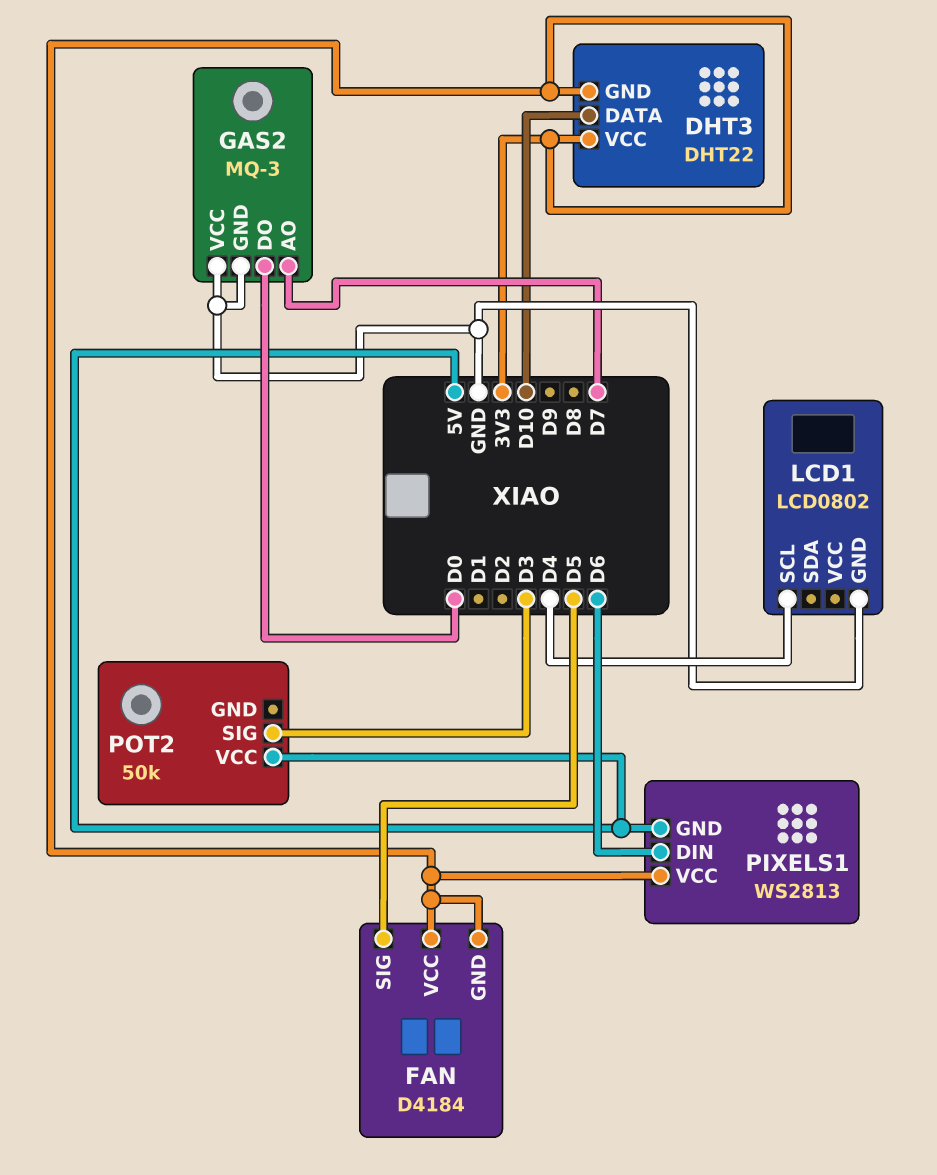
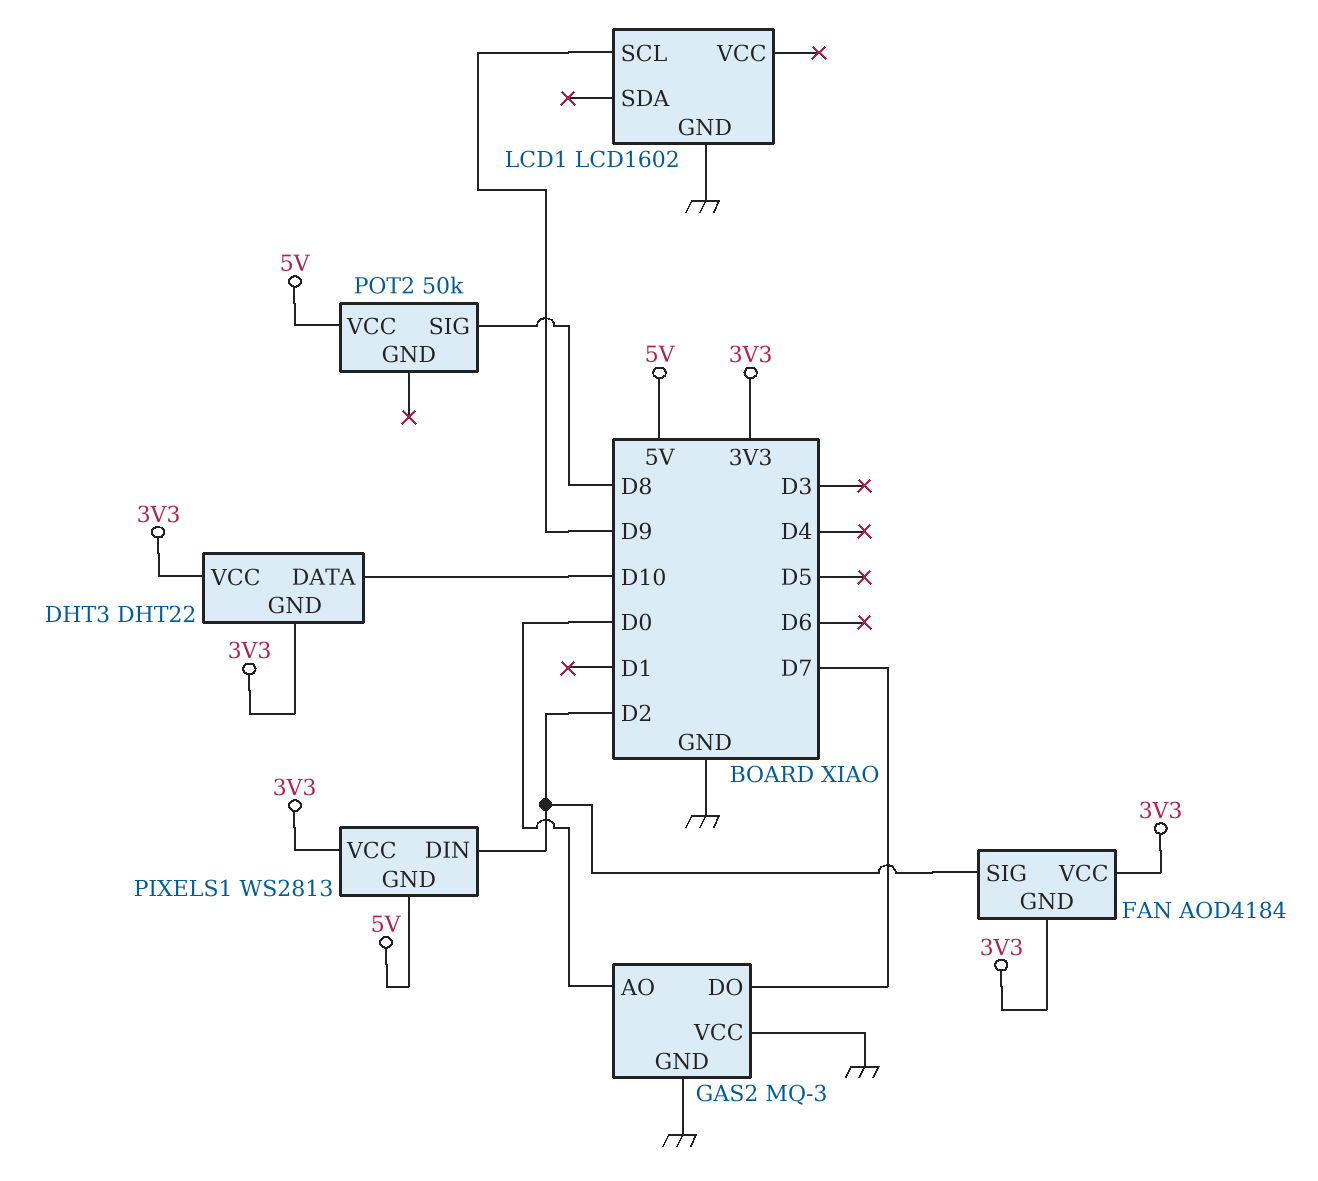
FAN: D4184 -> AOD4184
FAN pin SIG: D5 -> D2
GAS2 pin AO: D7 -> D0
GAS2 pin DO: D0 -> D7
LCD1: LCD0802 -> LCD1602
LCD1 pin SCL: D4 -> D9
PIXELS1 pin DIN: D6 -> D2
POT2 pin SIG: D3 -> D8

